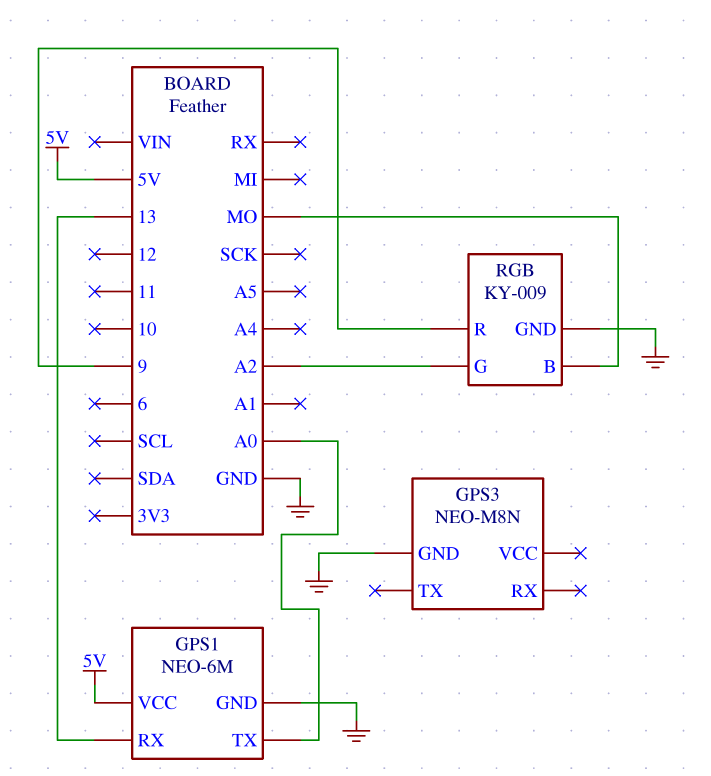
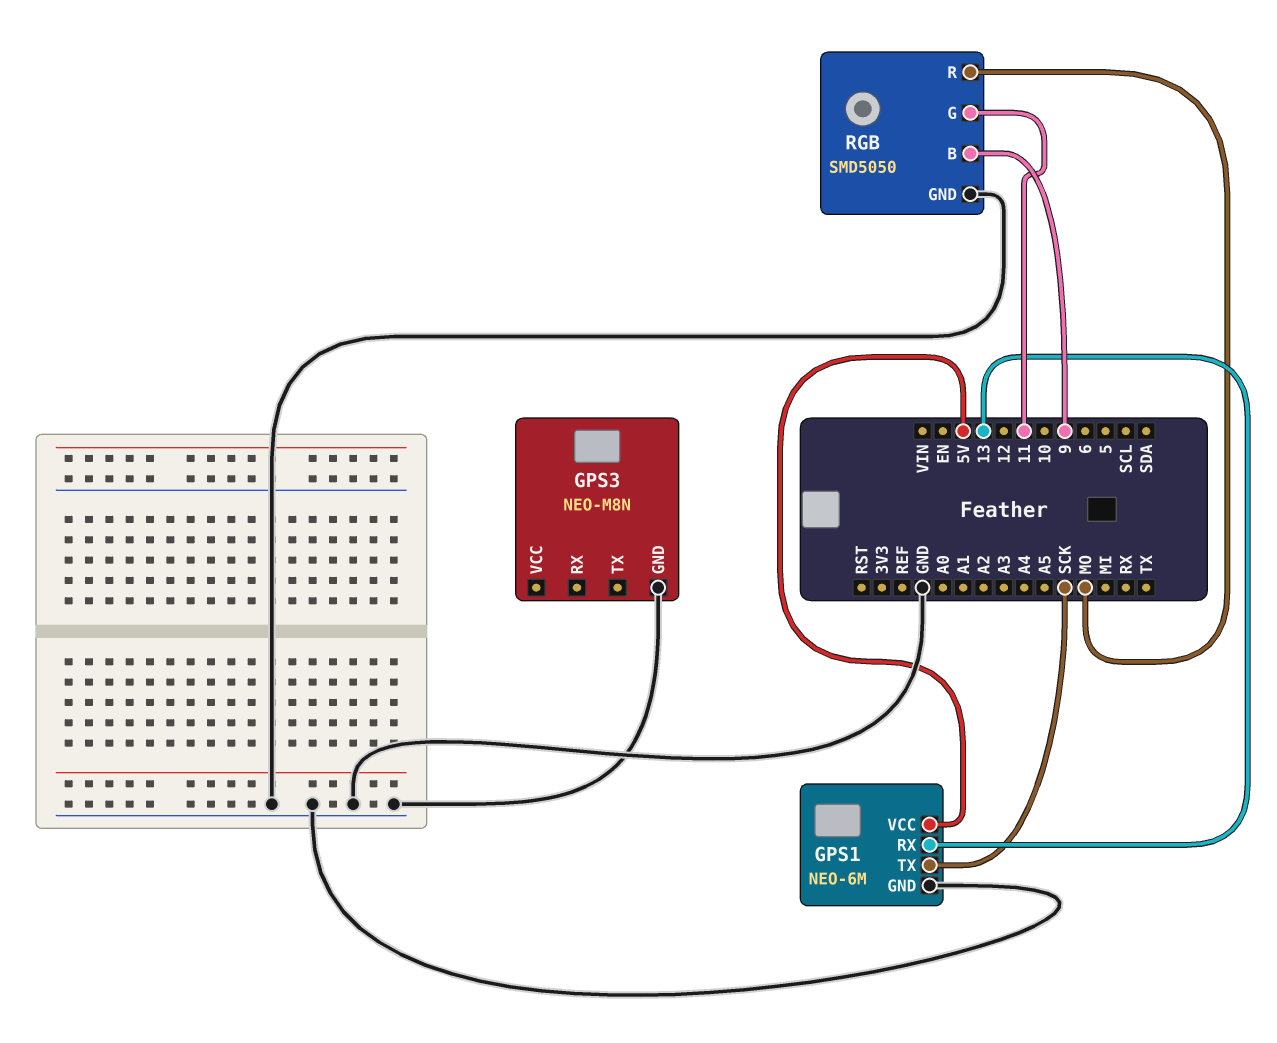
GPS1 pin TX: A0 -> SCK
RGB: KY-009 -> SMD5050
RGB pin B: MO -> 9
RGB pin G: A2 -> 11
RGB pin R: 9 -> MO

